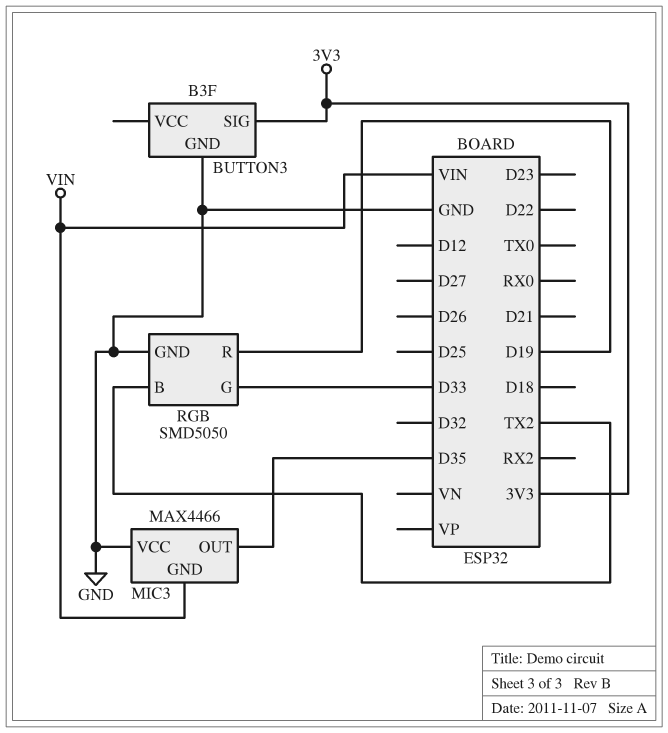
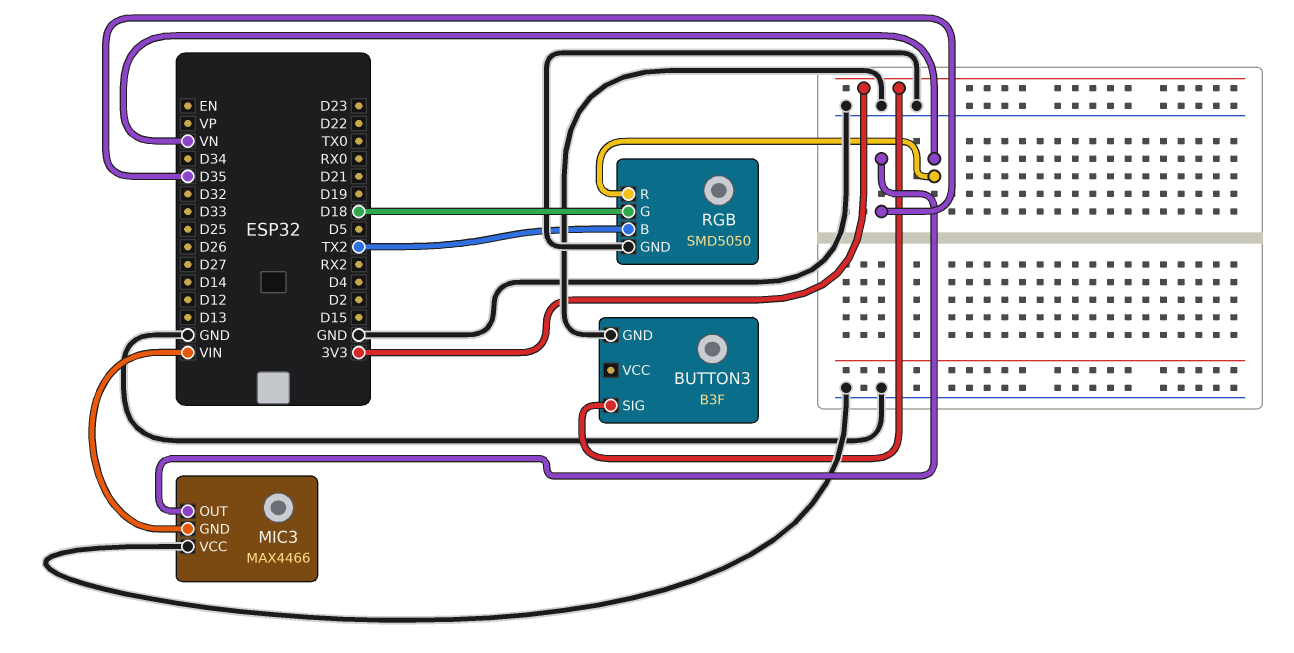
RGB pin G: D33 -> D18
RGB pin R: D19 -> VN

